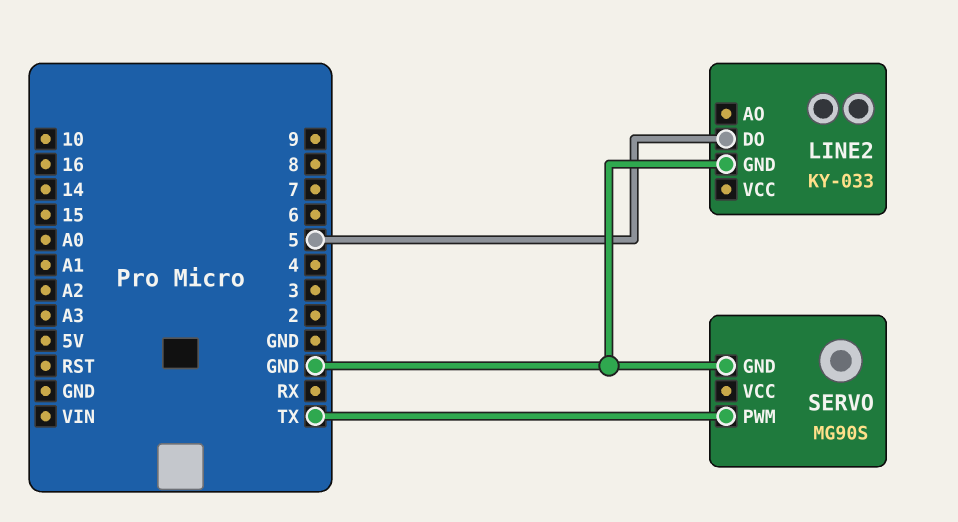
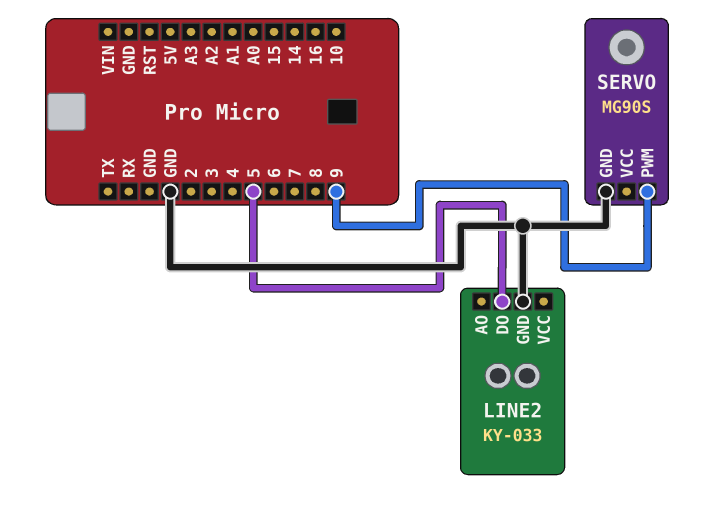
SERVO pin PWM: TX -> 9

